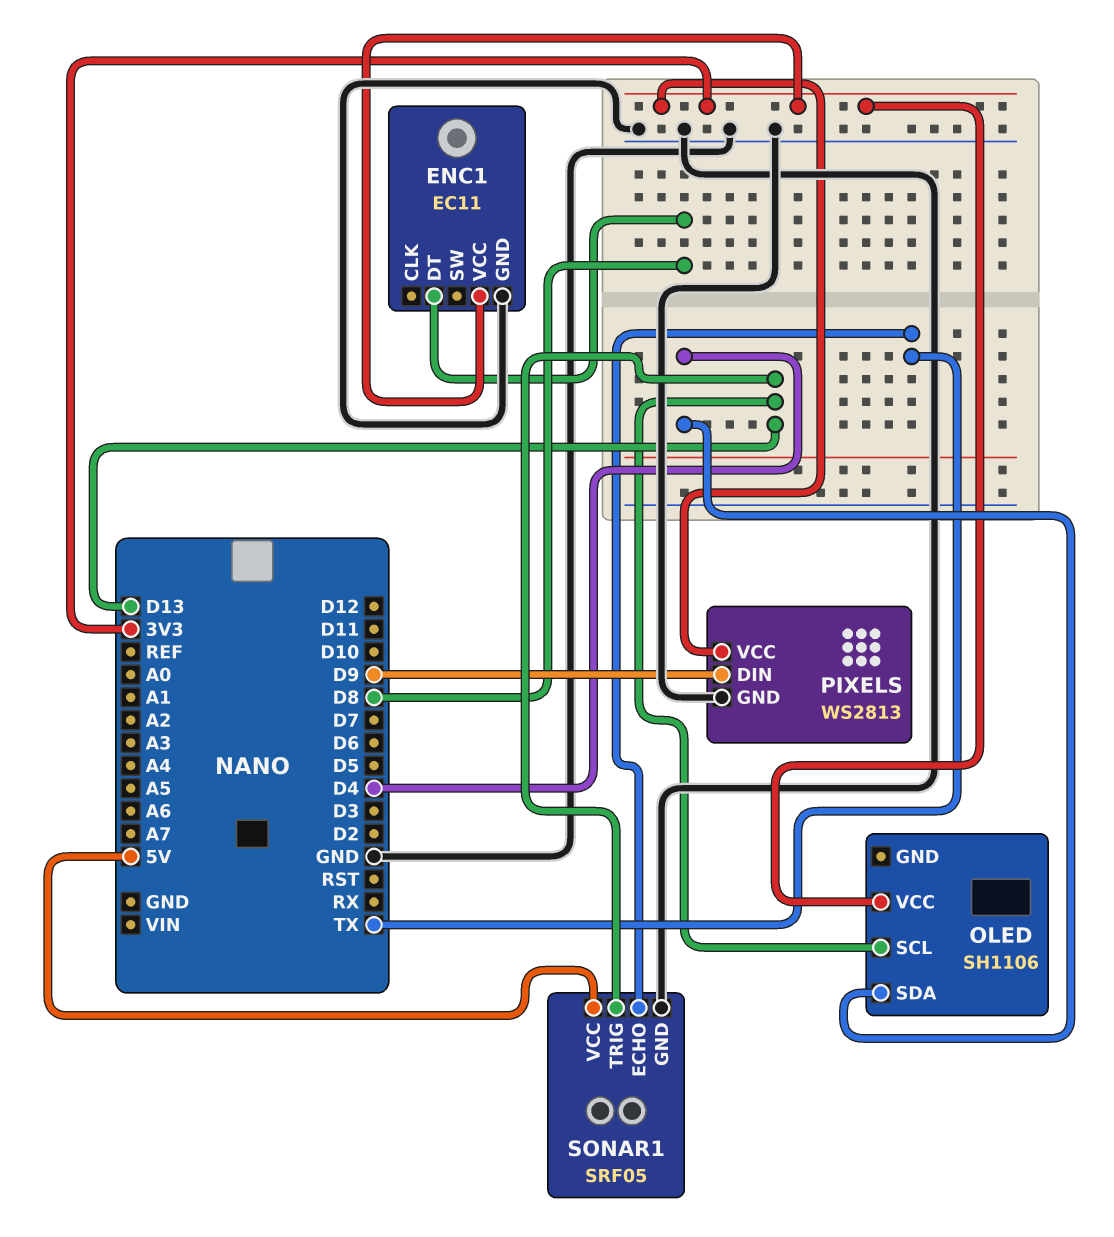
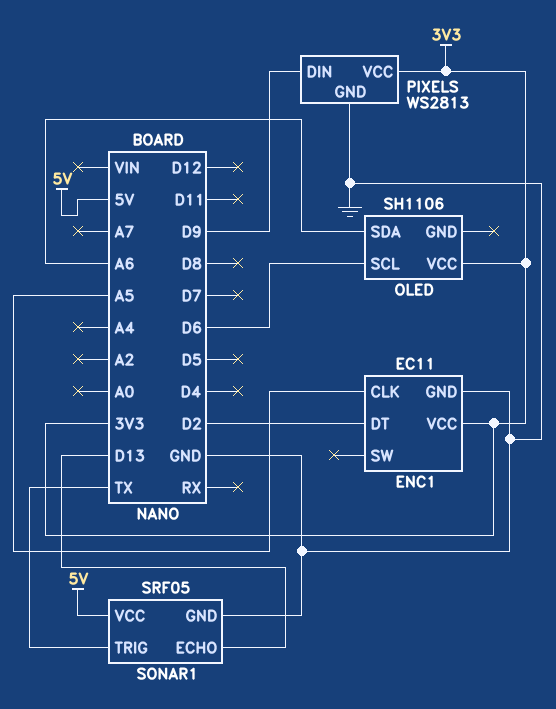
ENC1 pin CLK: none -> A5
ENC1 pin DT: D8 -> D2
OLED pin SCL: D13 -> D6
OLED pin SDA: D4 -> A6
SONAR1 pin ECHO: TX -> D13
SONAR1 pin TRIG: D13 -> TX

